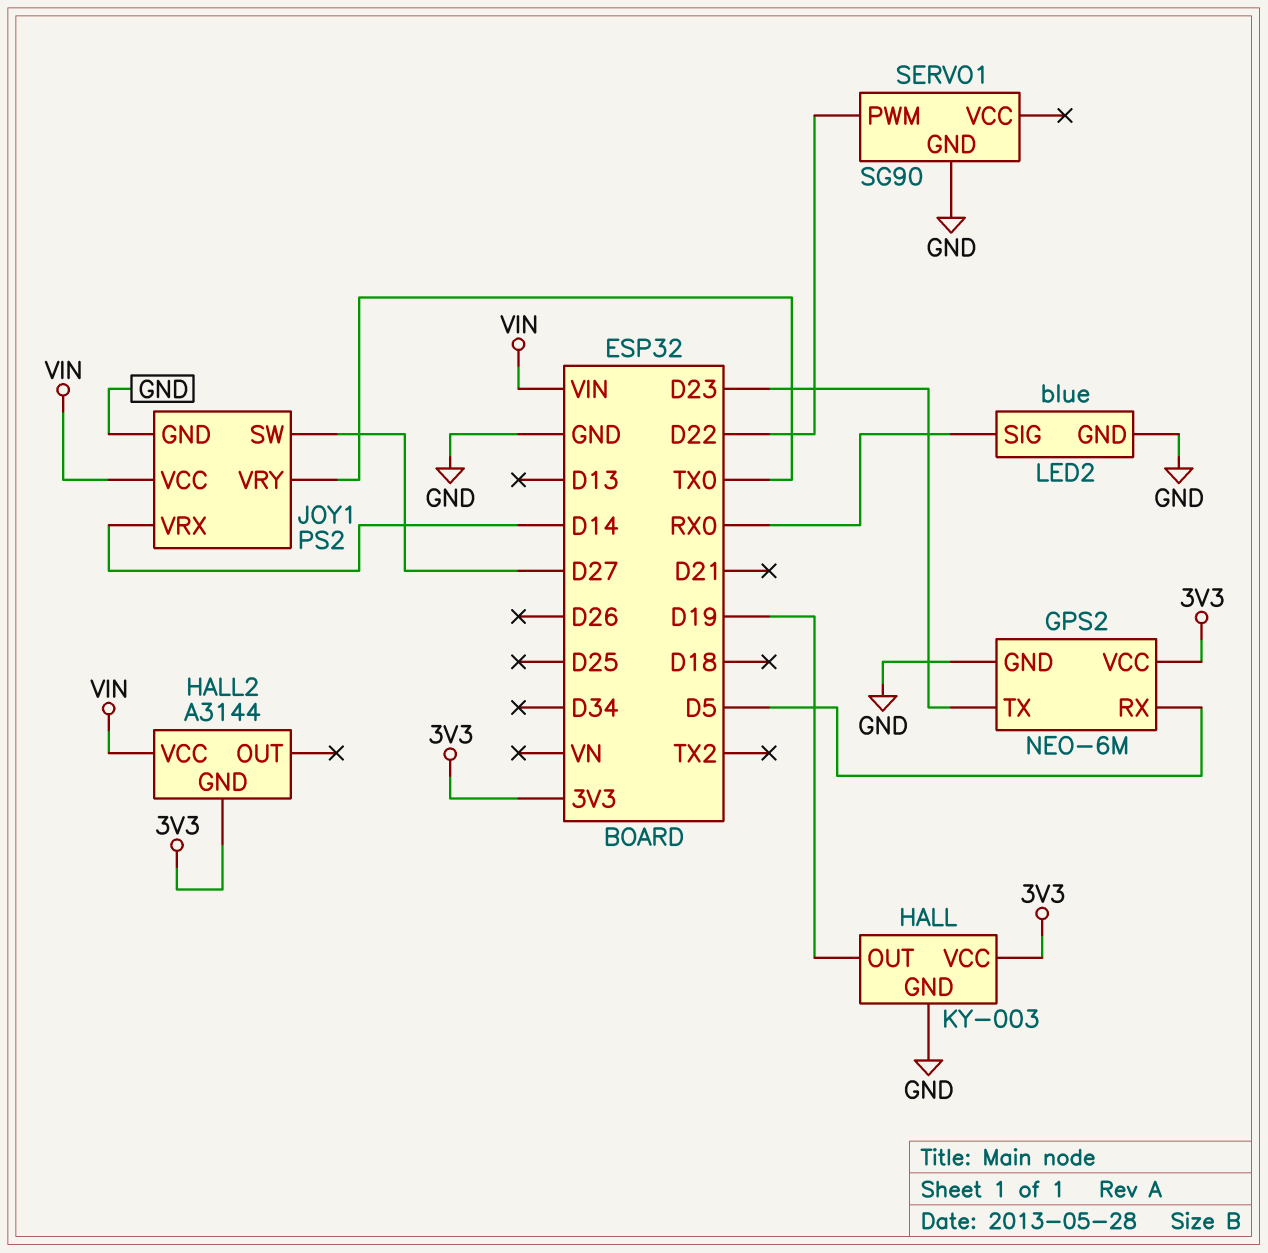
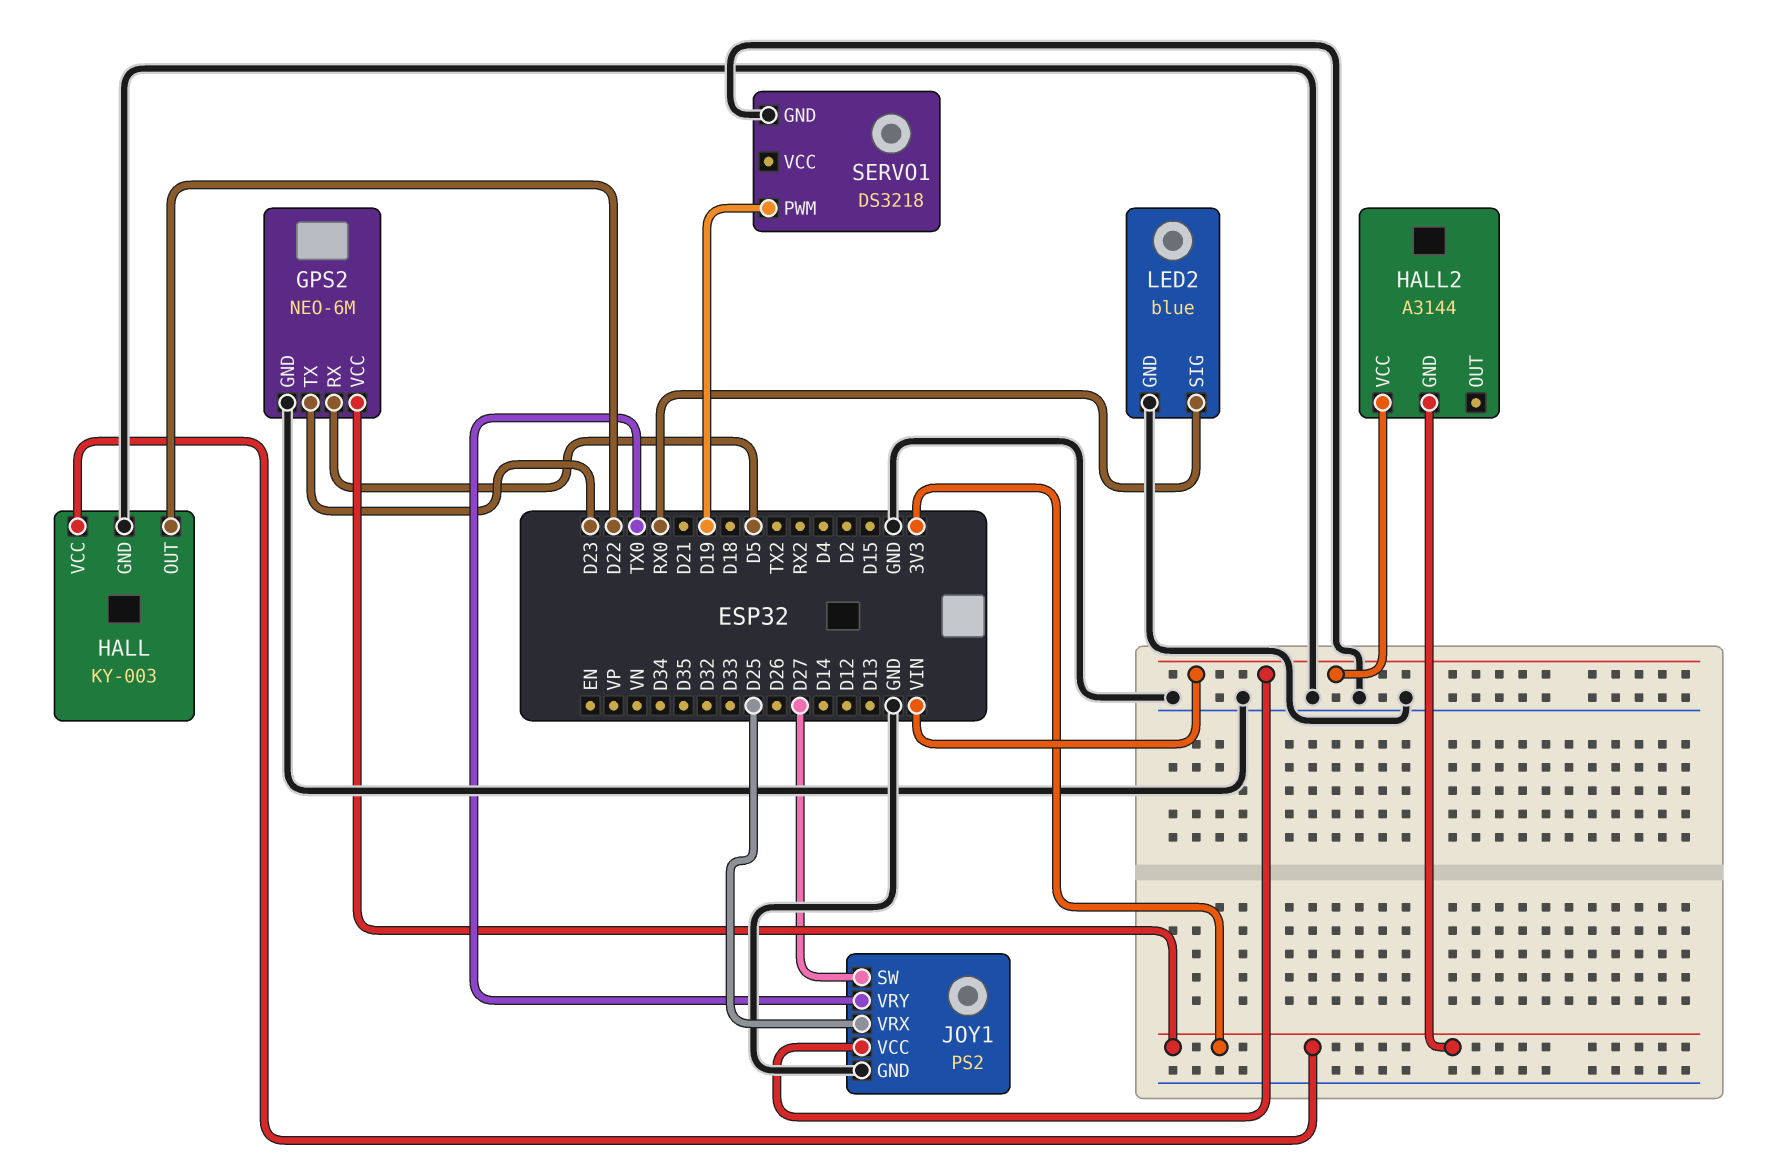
HALL pin OUT: D19 -> D22
JOY1 pin VRX: D14 -> D25
SERVO1: SG90 -> DS3218
SERVO1 pin PWM: D22 -> D19

